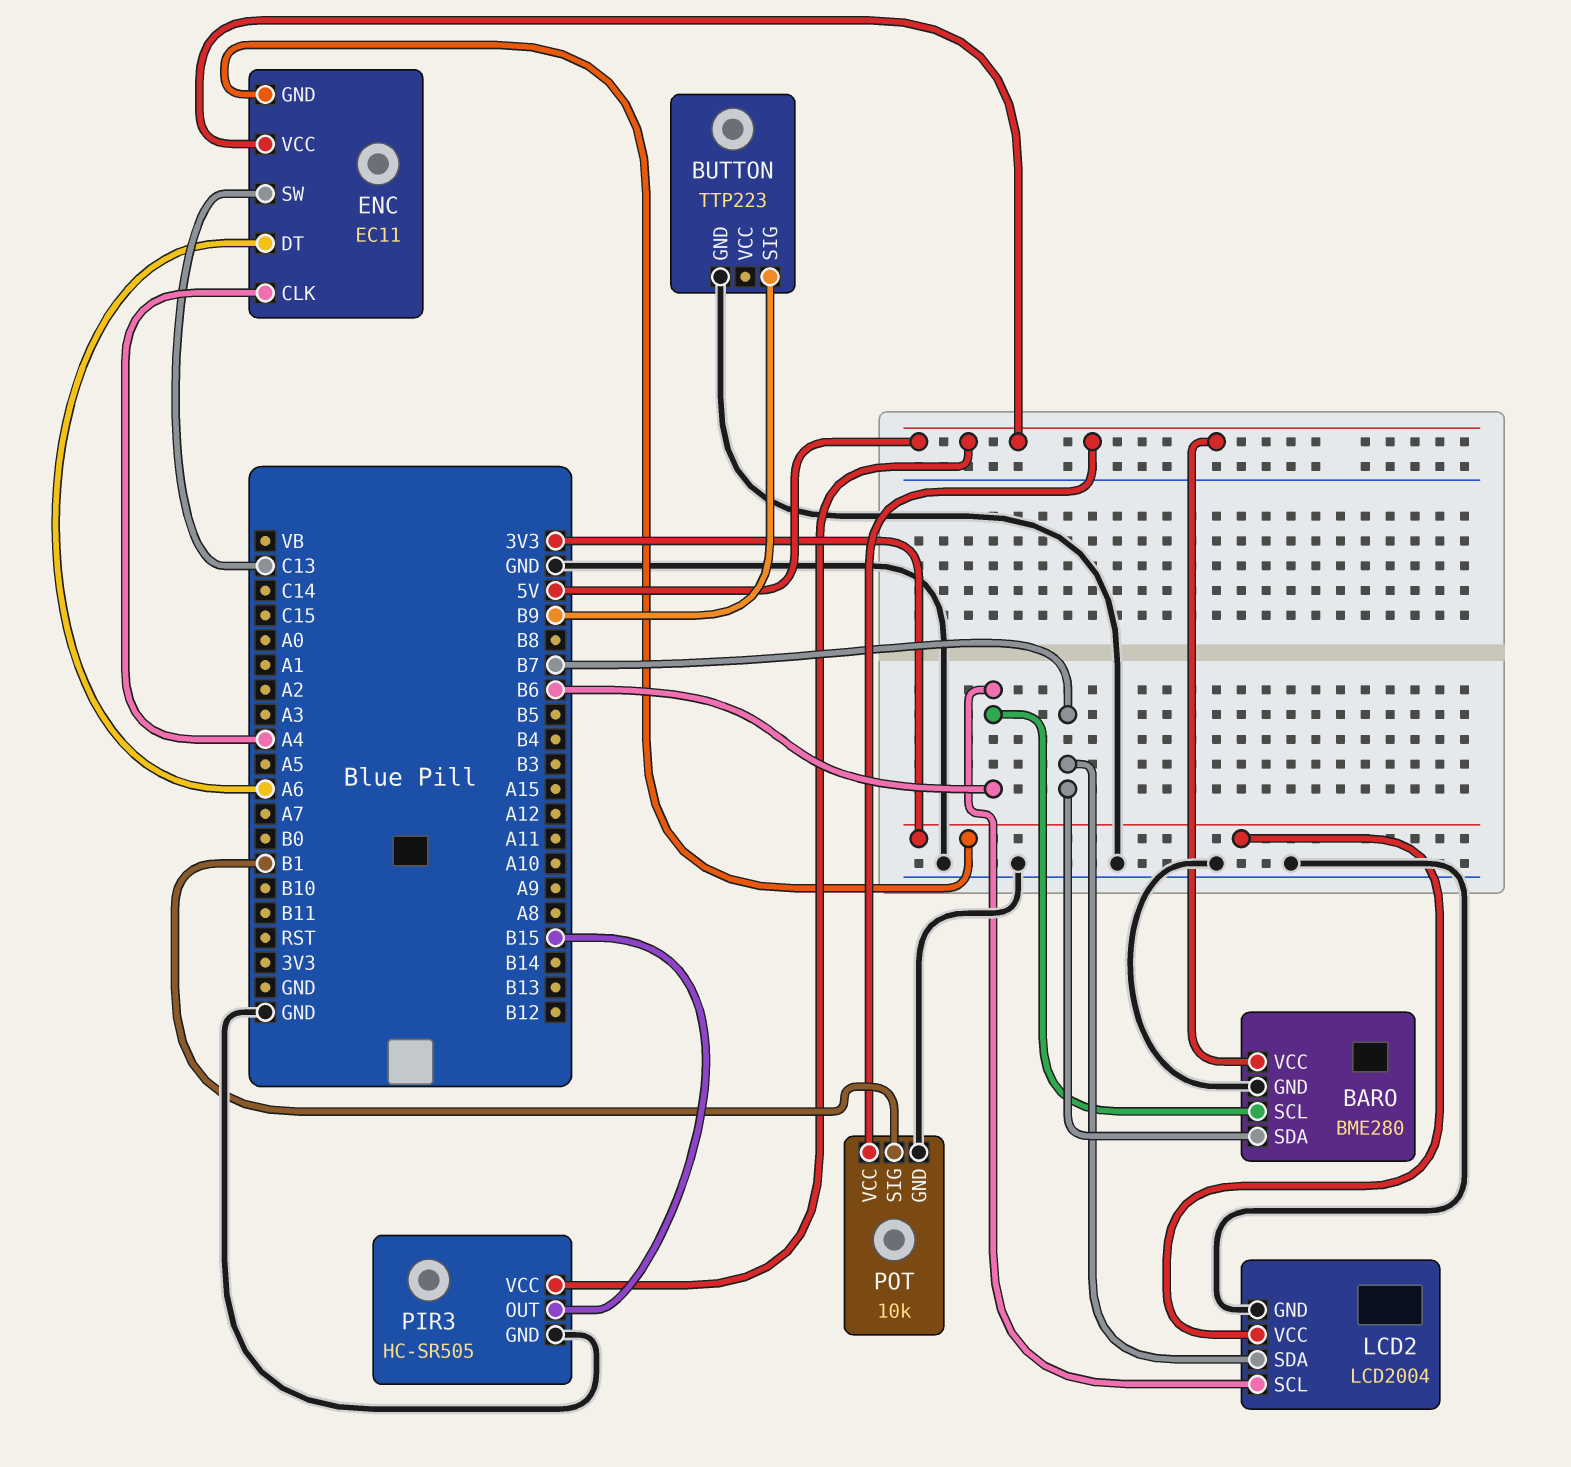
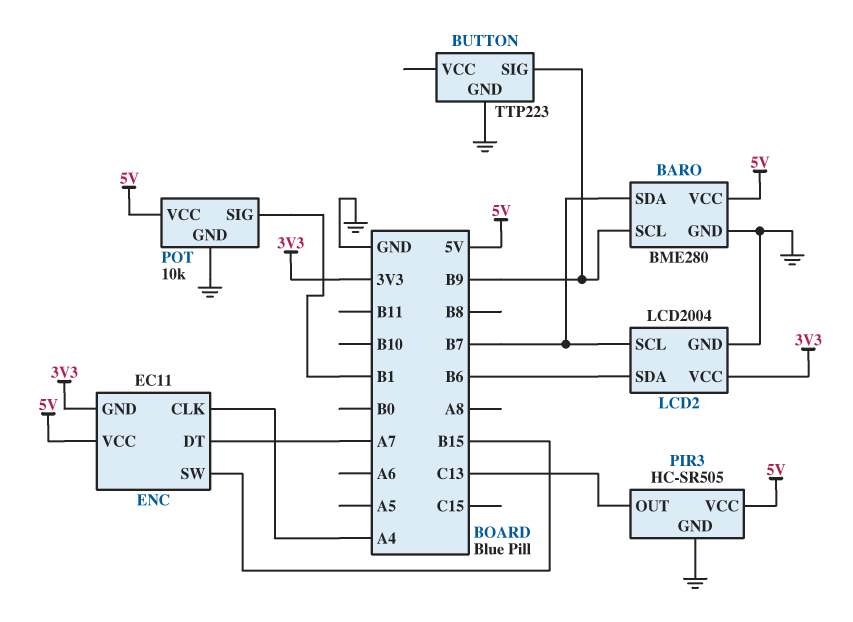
BARO pin SCL: B6 -> B9
ENC pin DT: A6 -> A7
ENC pin SW: C13 -> B15
LCD2 pin SCL: B6 -> B7
LCD2 pin SDA: B7 -> B6
PIR3 pin OUT: B15 -> C13

